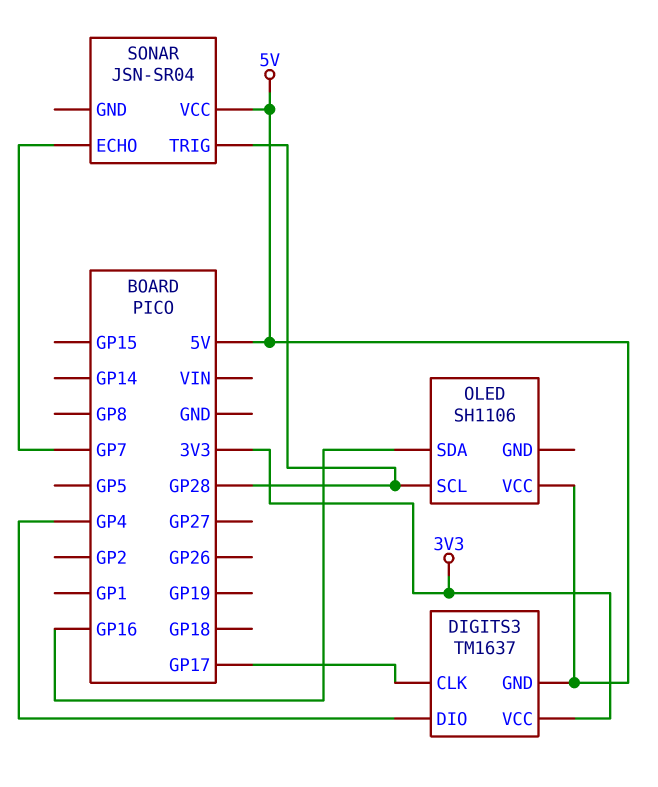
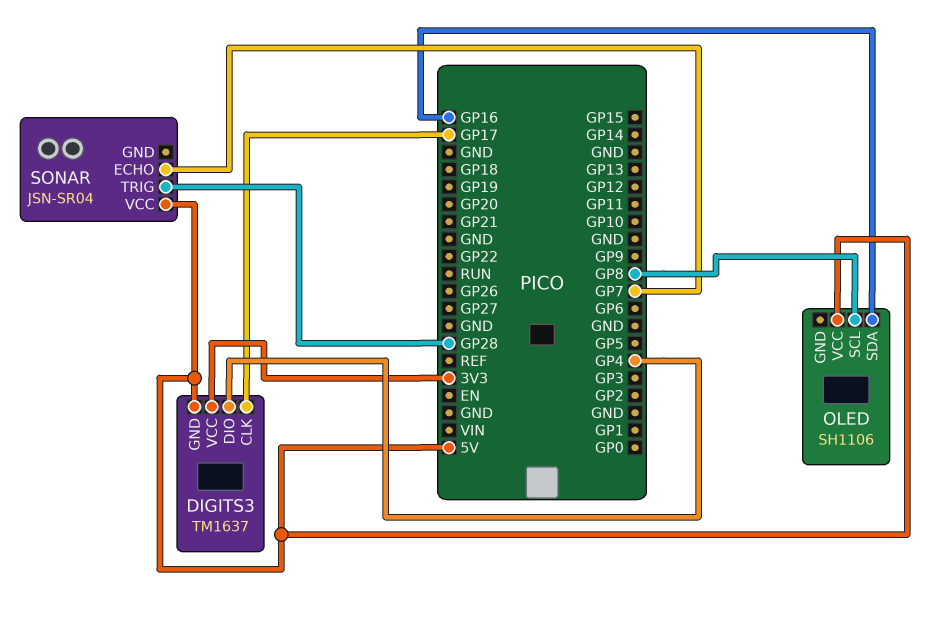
OLED pin SCL: GP28 -> GP8

